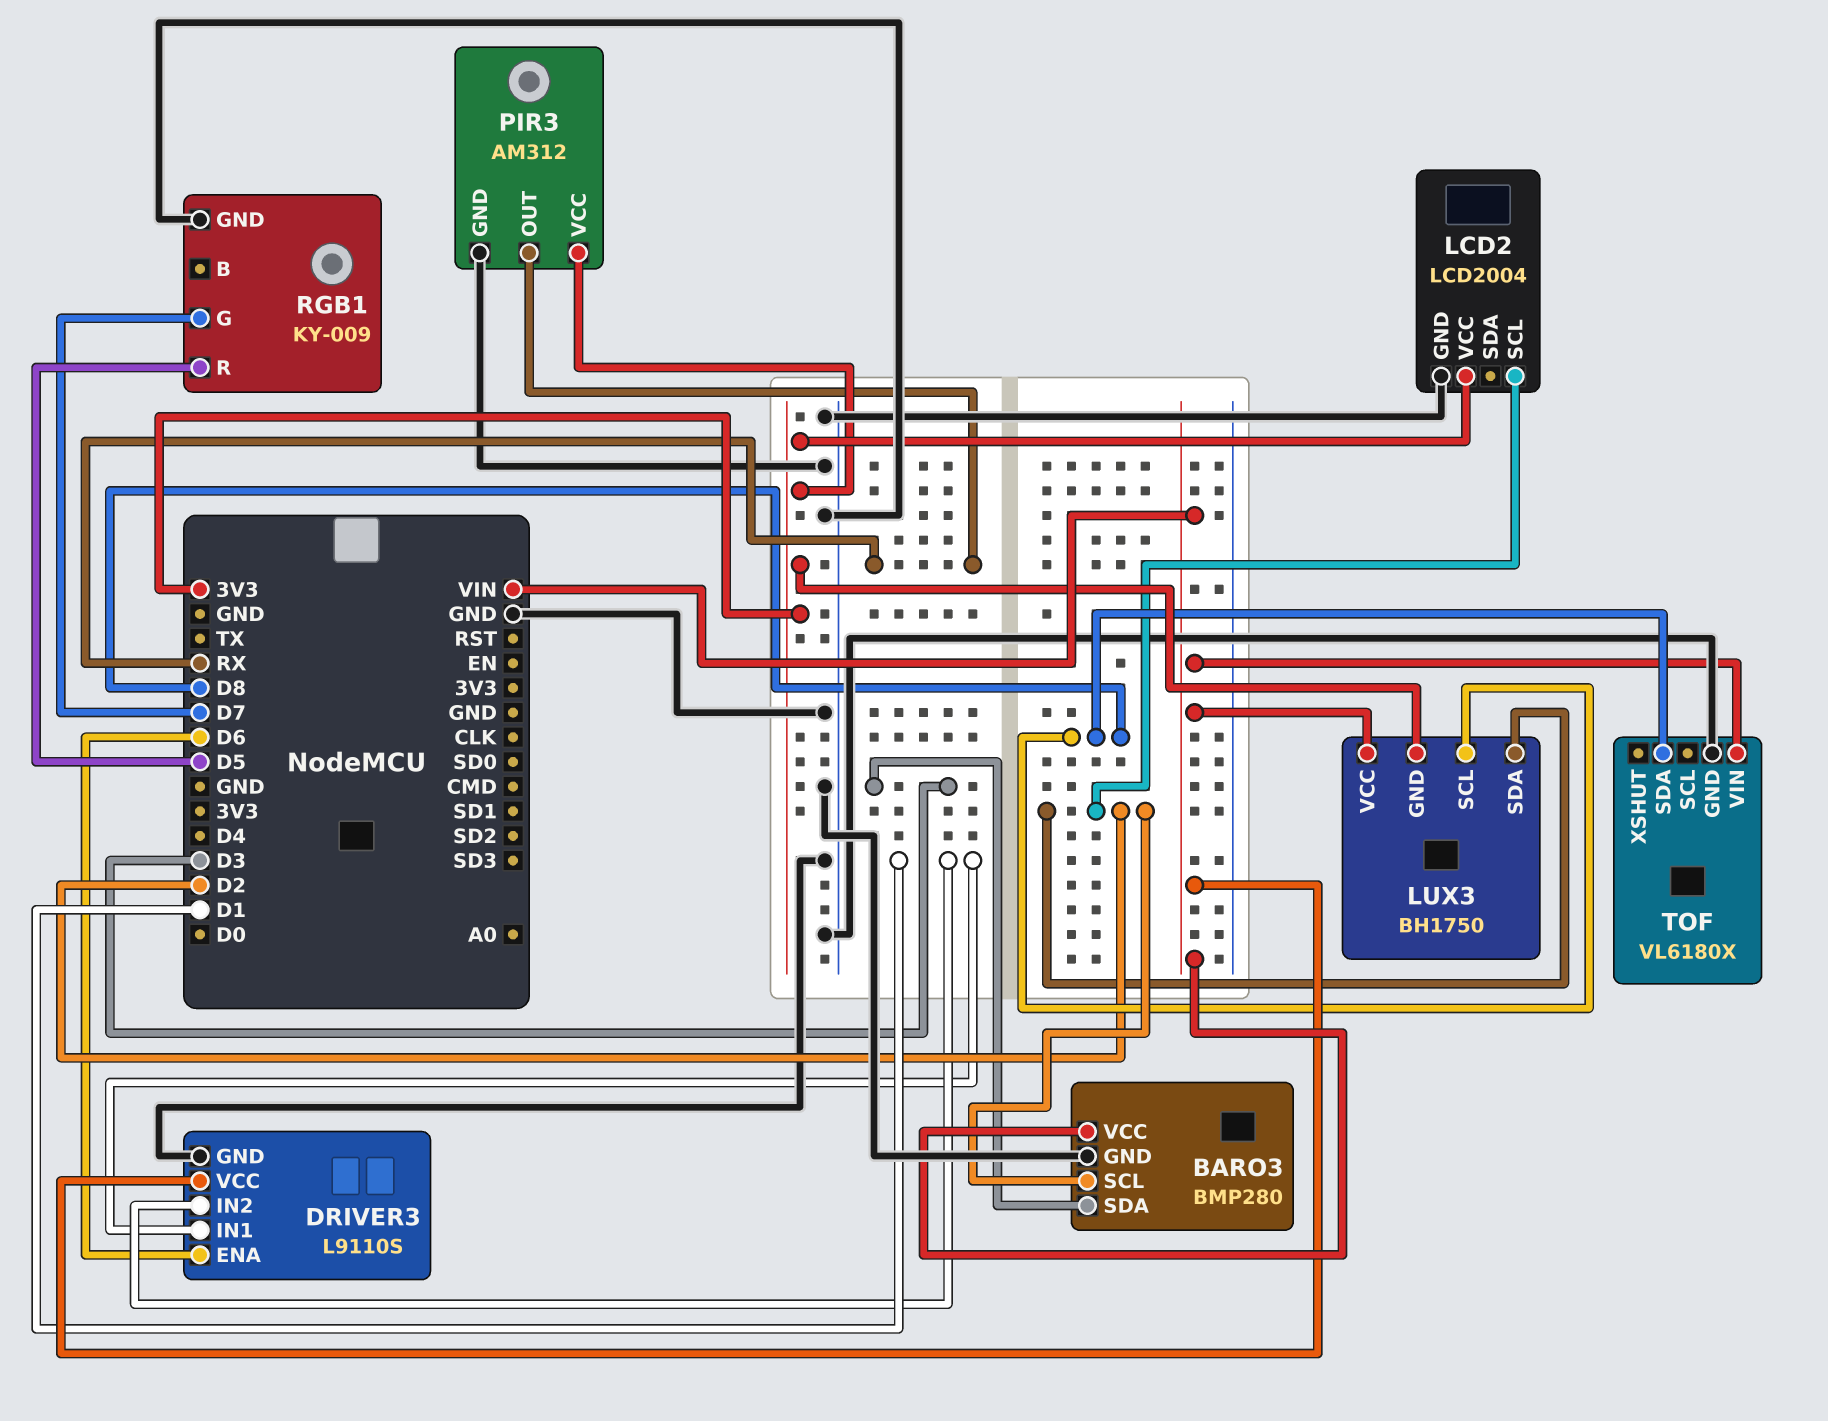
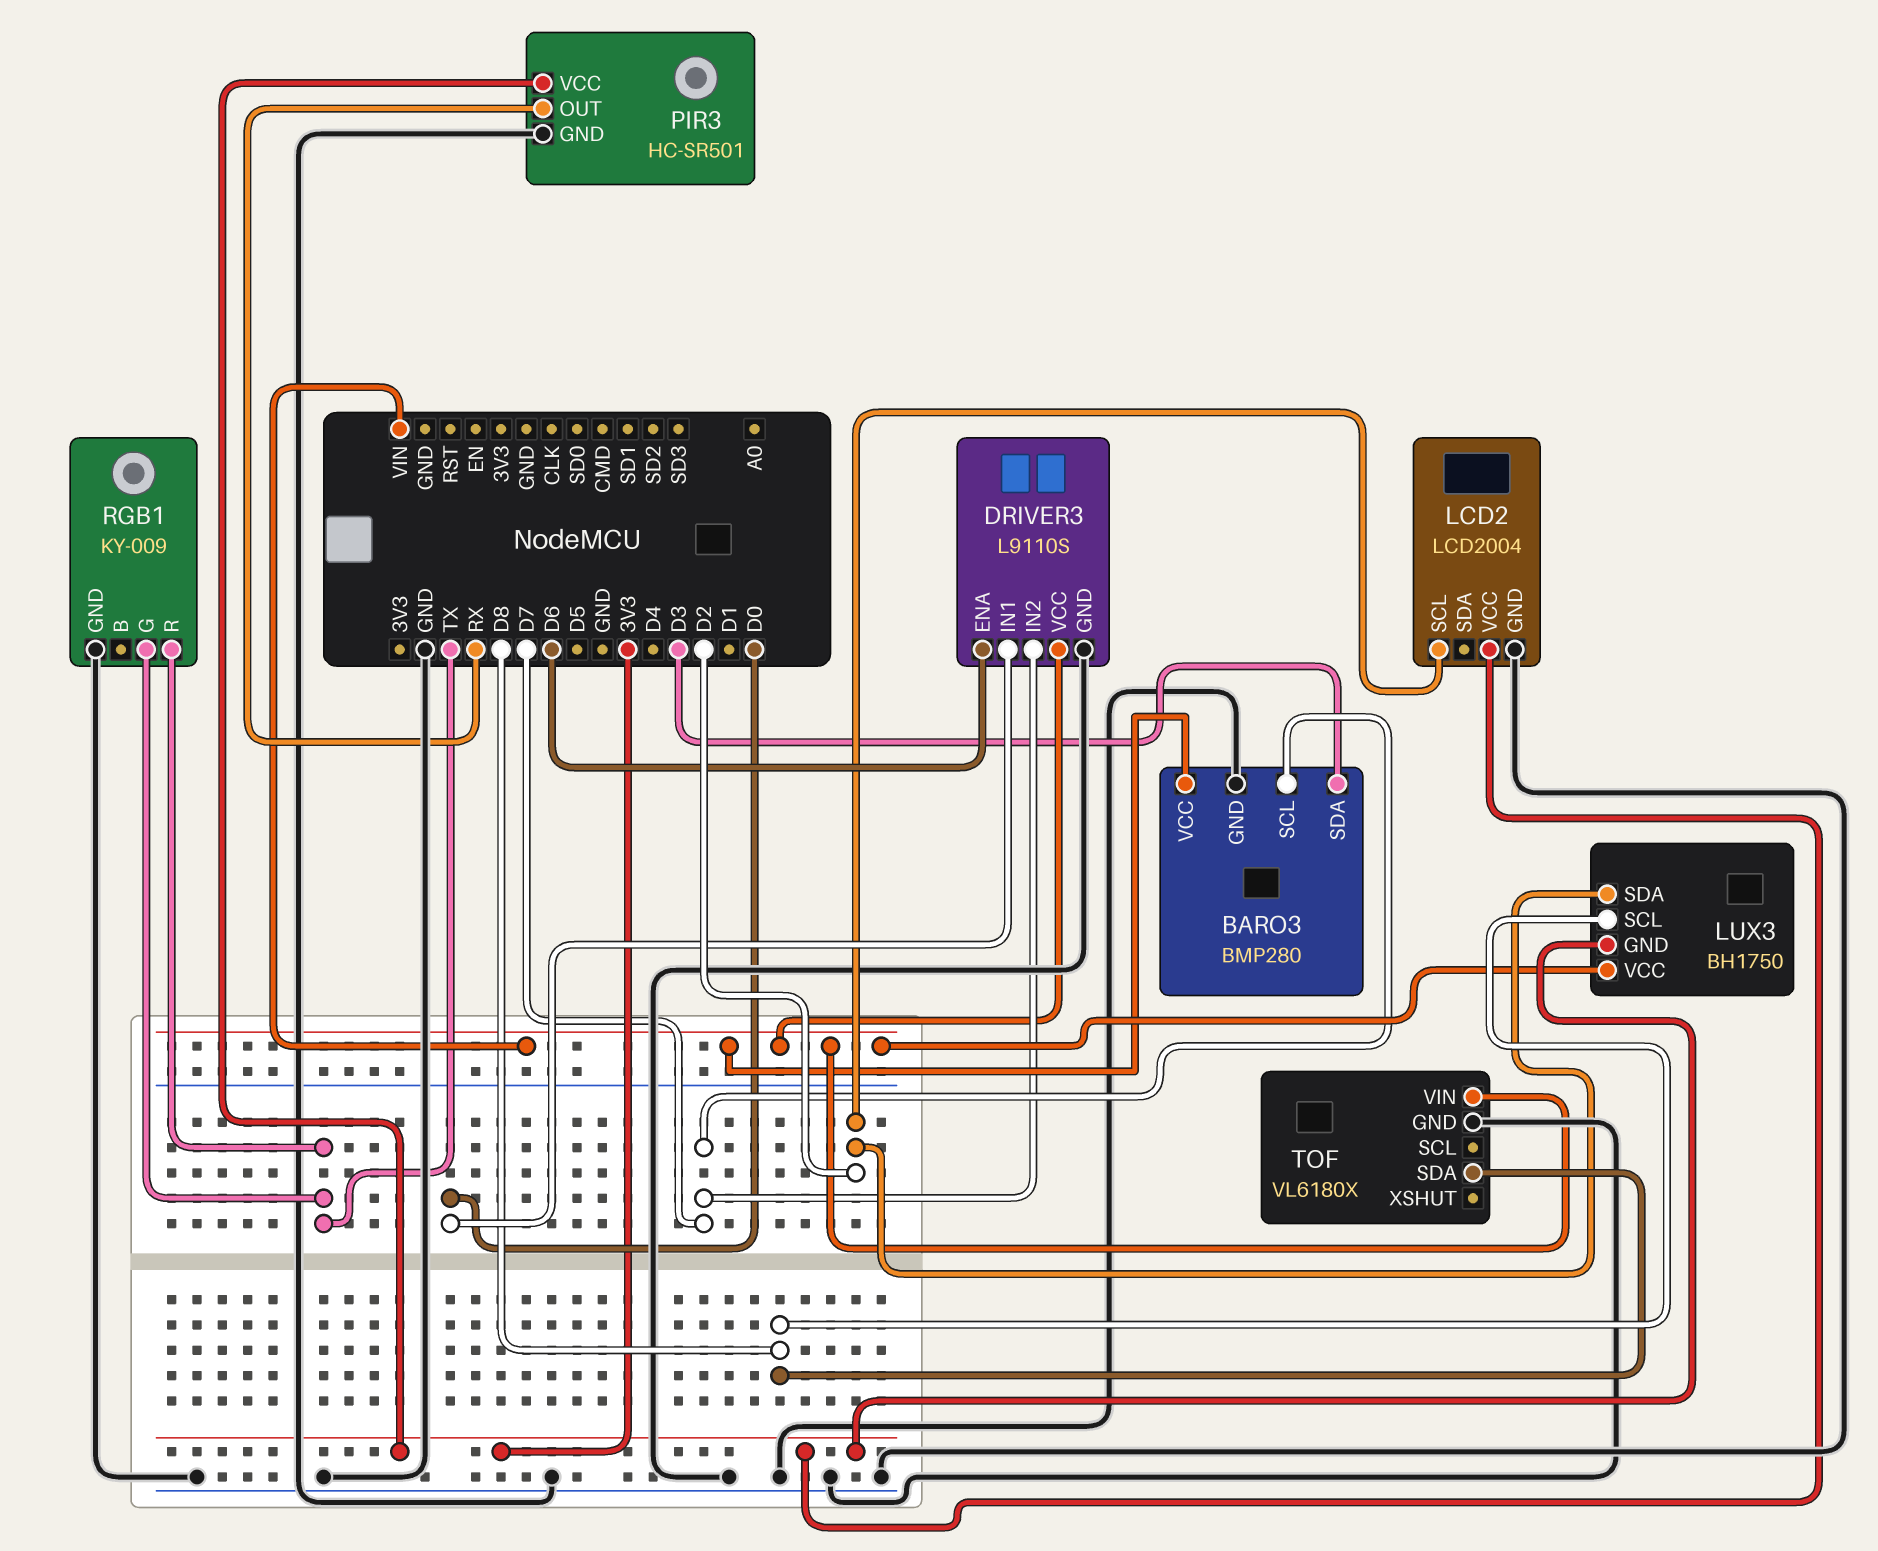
BARO3 pin SCL: D2 -> D7
DRIVER3 pin IN1: D1 -> D0
DRIVER3 pin IN2: D1 -> D7
PIR3: AM312 -> HC-SR501
RGB1 pin G: D7 -> TX
RGB1 pin R: D5 -> TX

